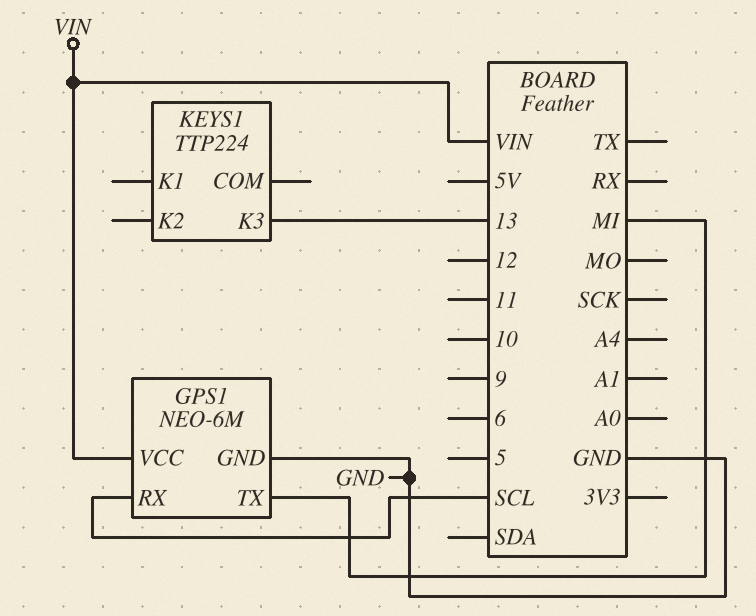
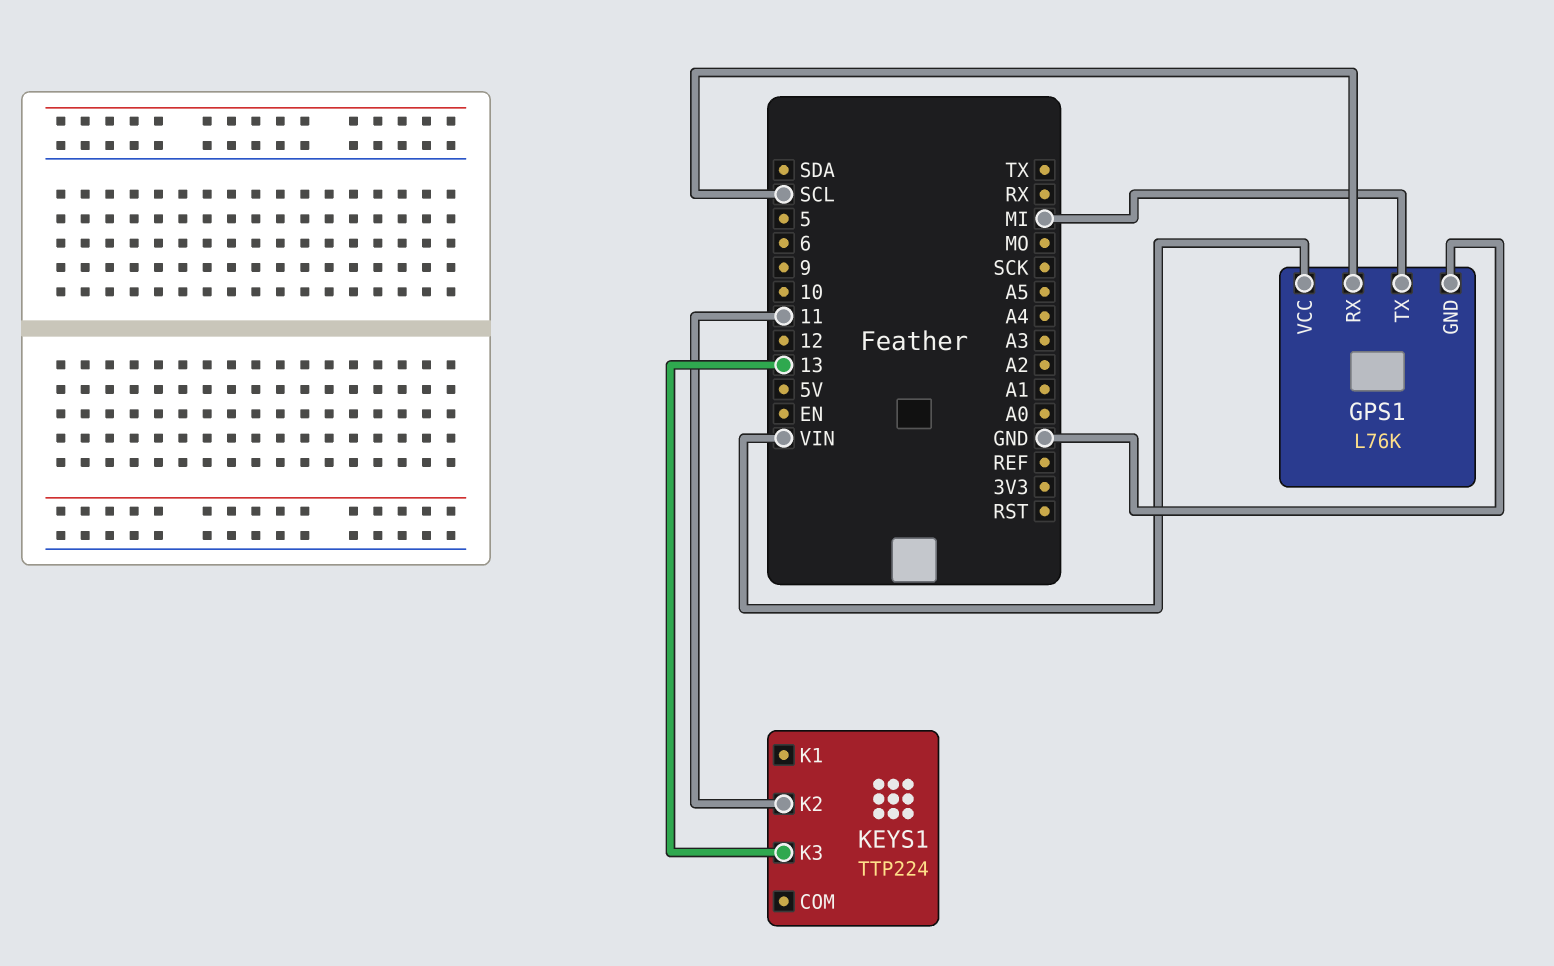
GPS1: NEO-6M -> L76K
KEYS1 pin K2: none -> 11

